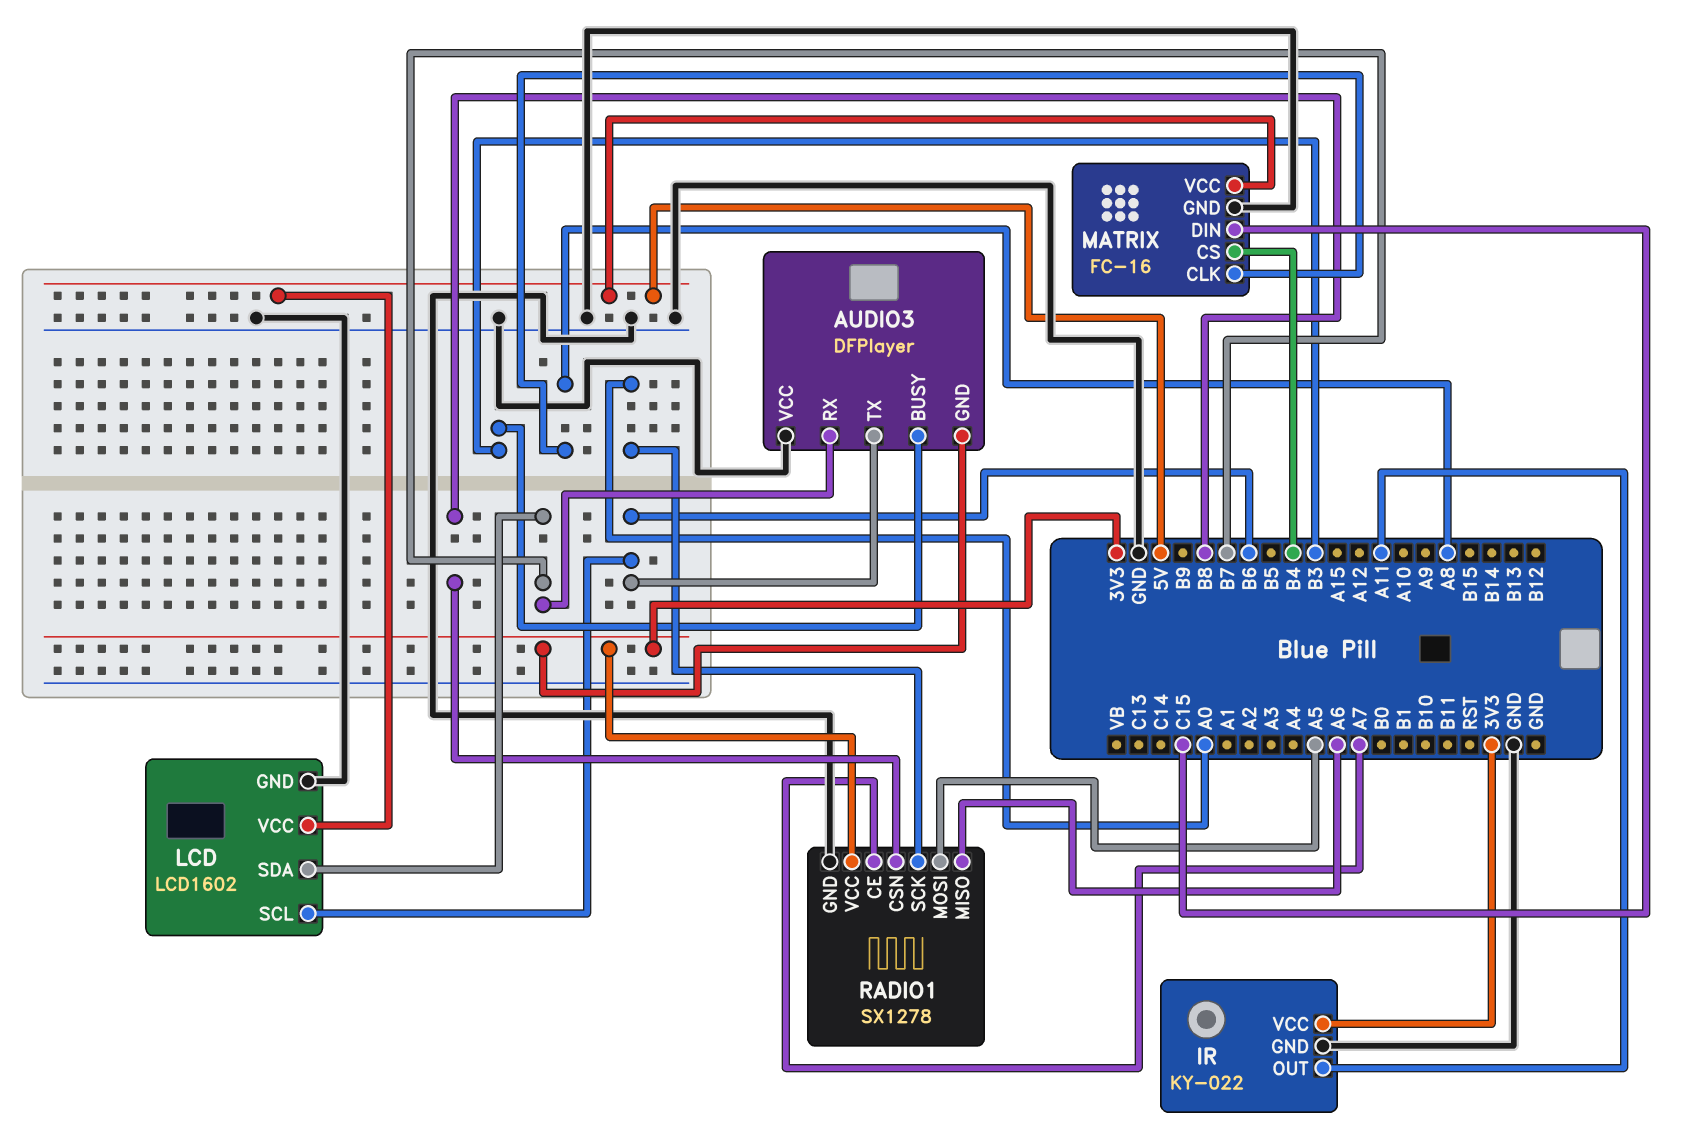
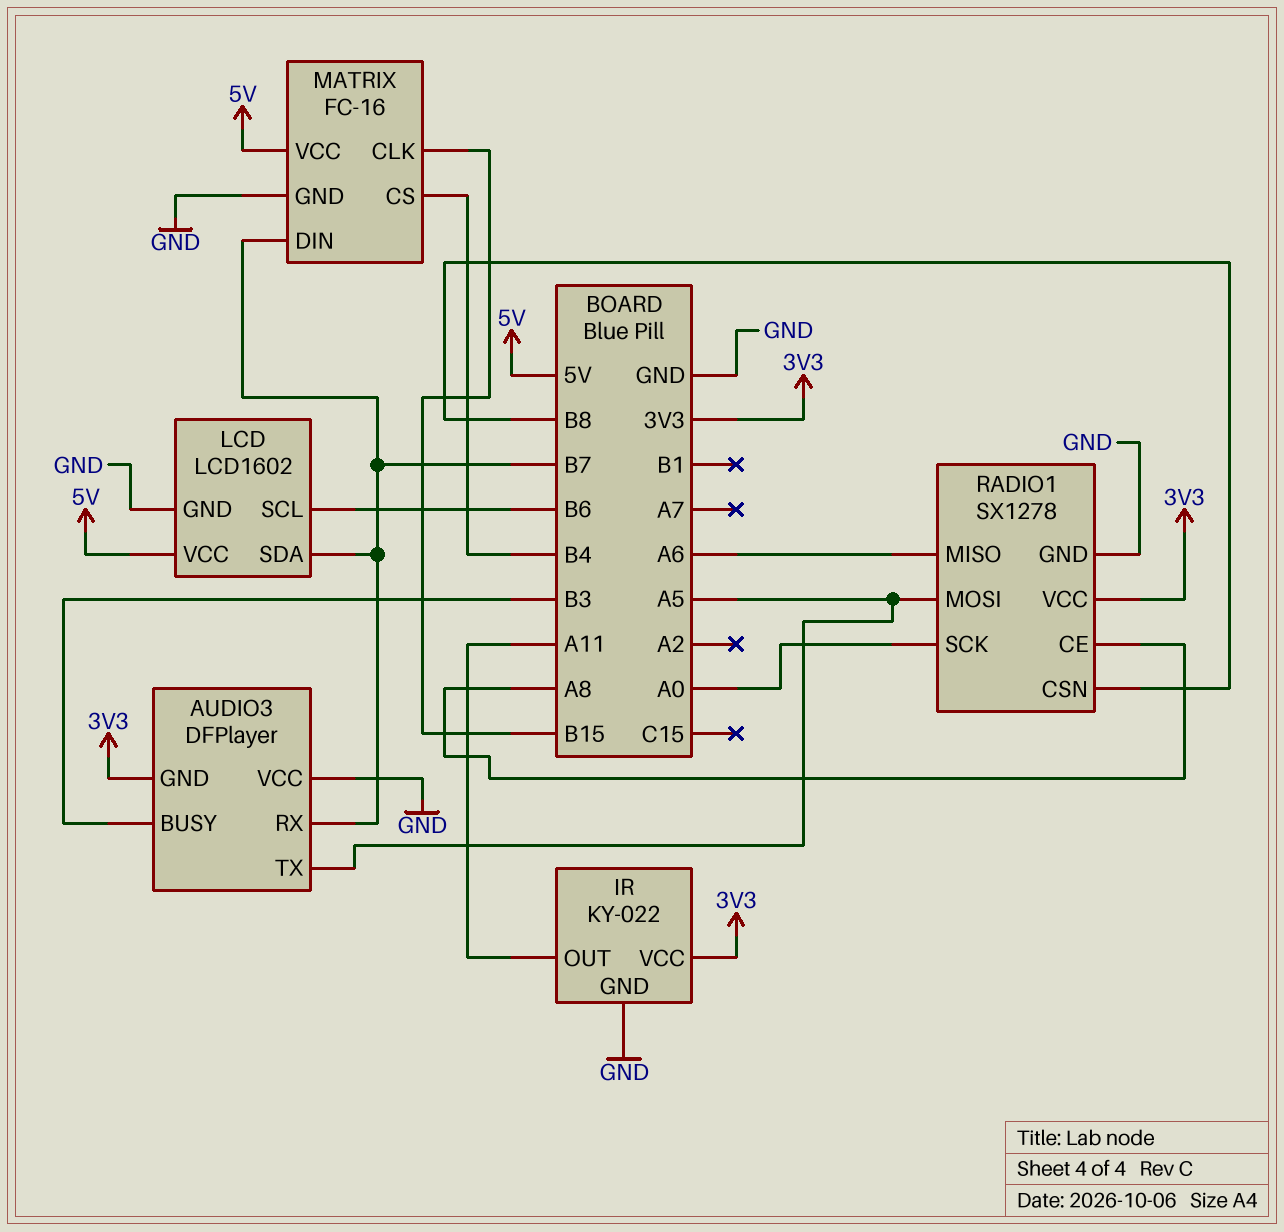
AUDIO3 pin TX: B6 -> A5
MATRIX pin CLK: A8 -> B15
MATRIX pin DIN: C15 -> B7
RADIO1 pin CE: A7 -> A8

